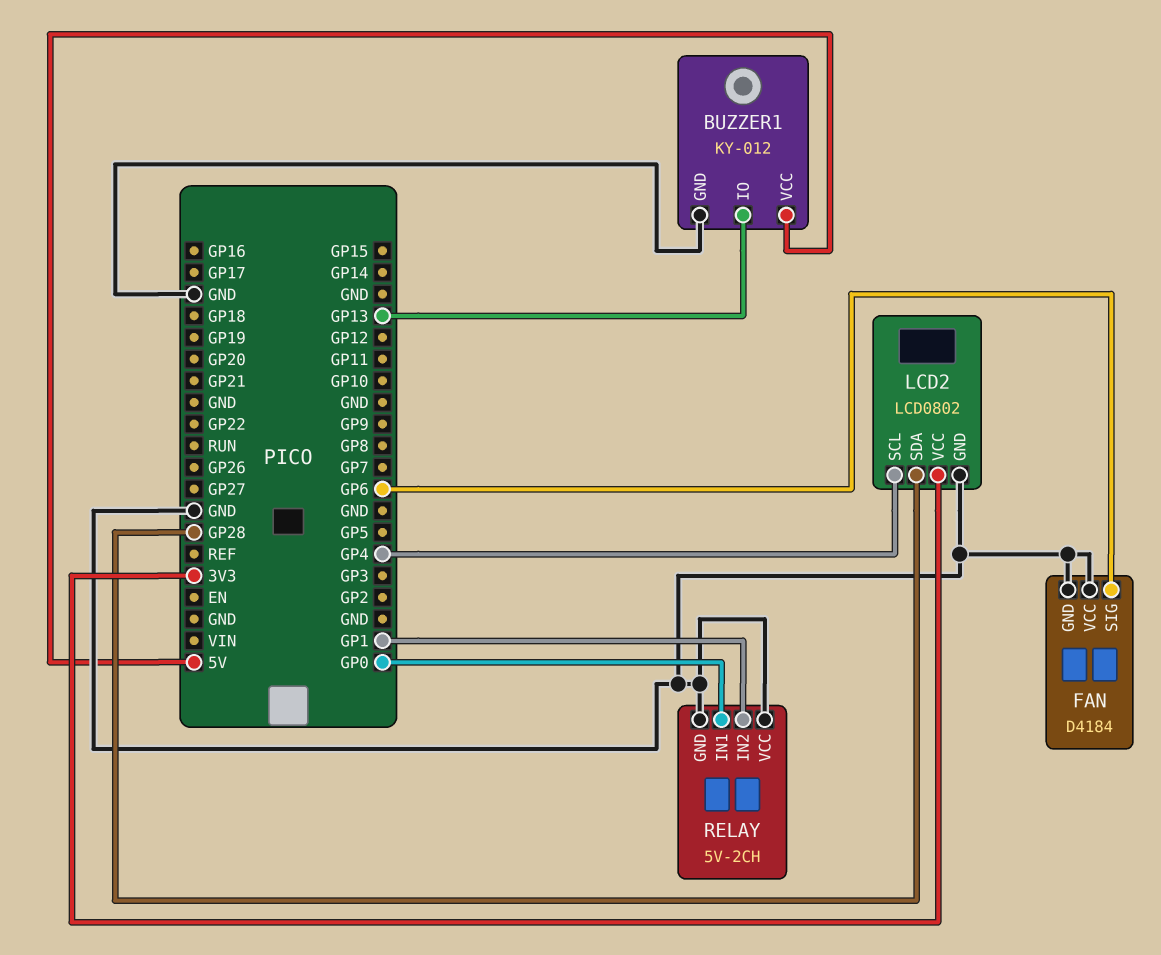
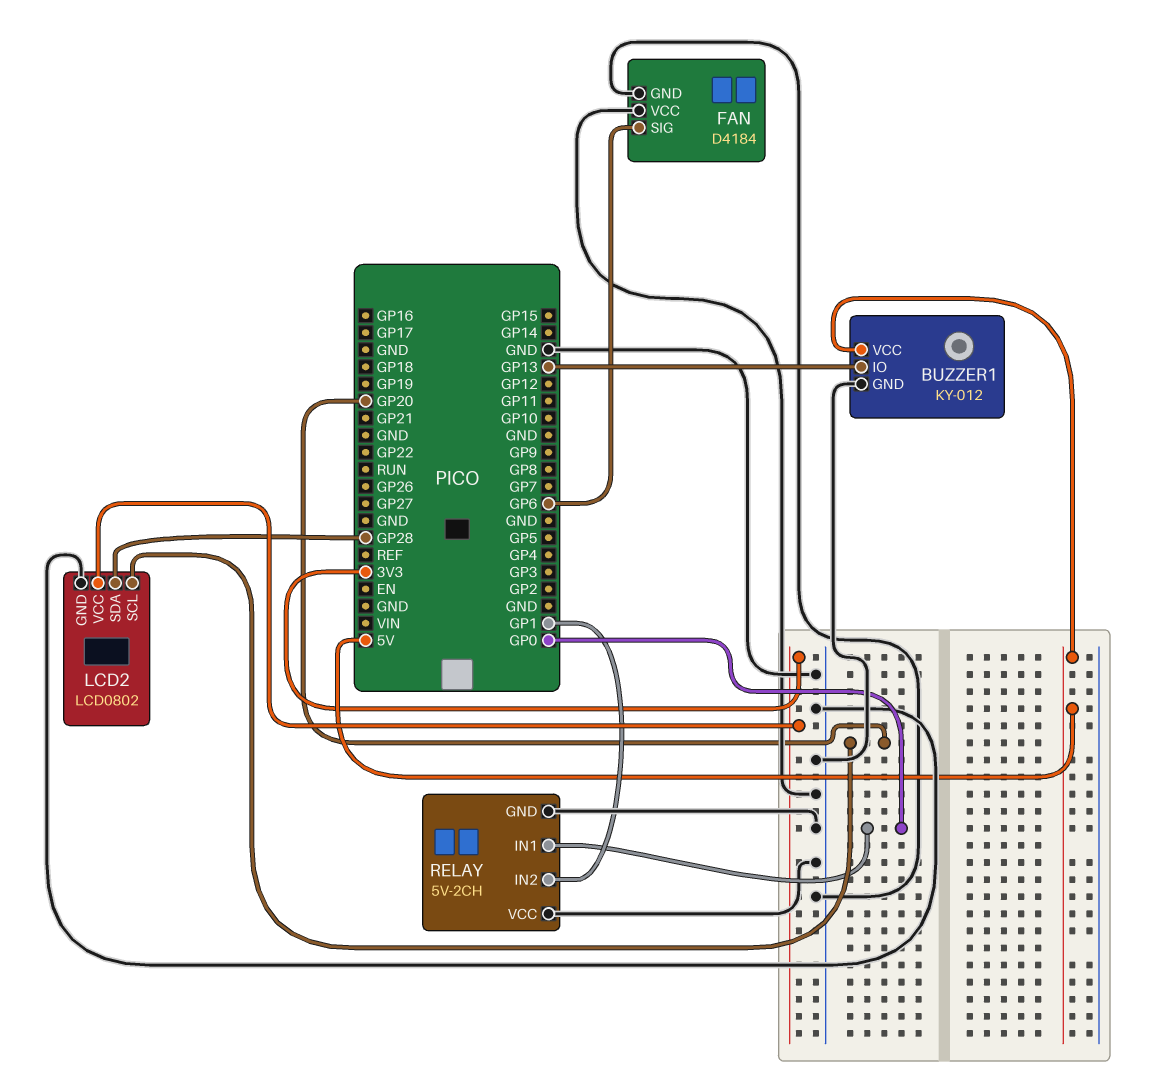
LCD2 pin SCL: GP4 -> GP20

